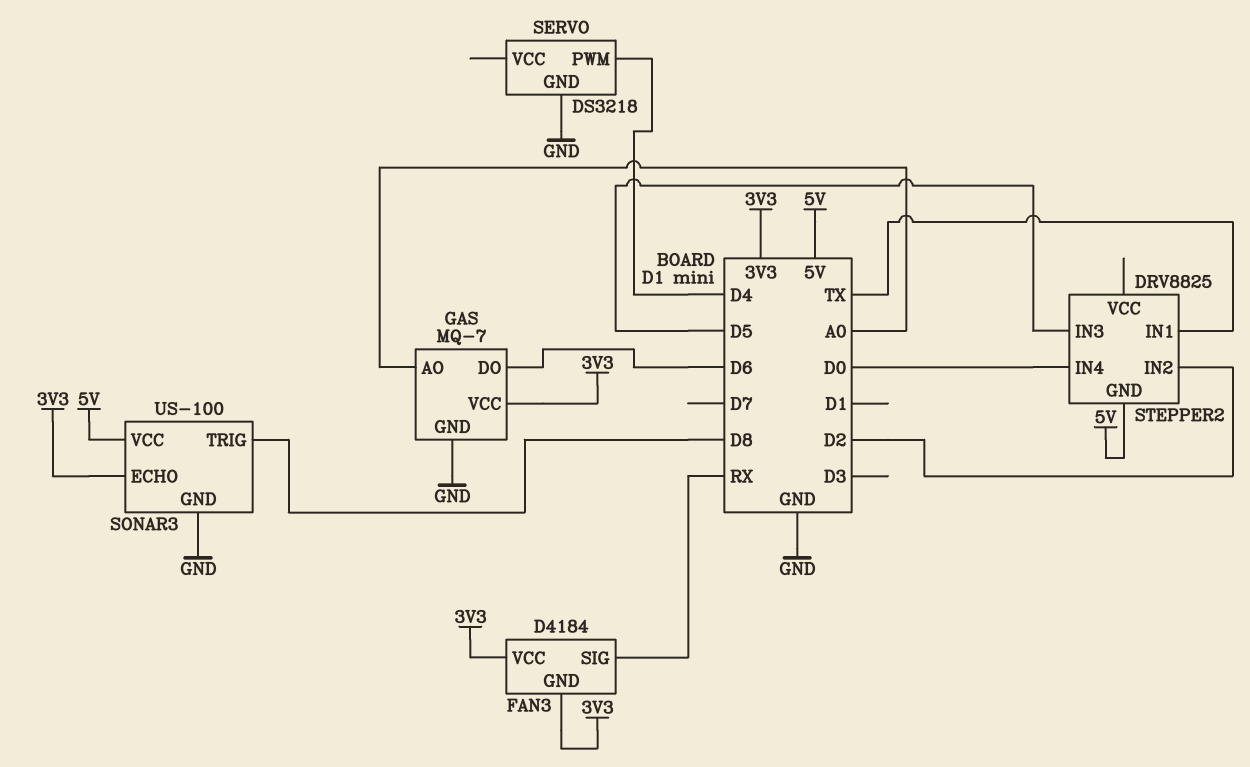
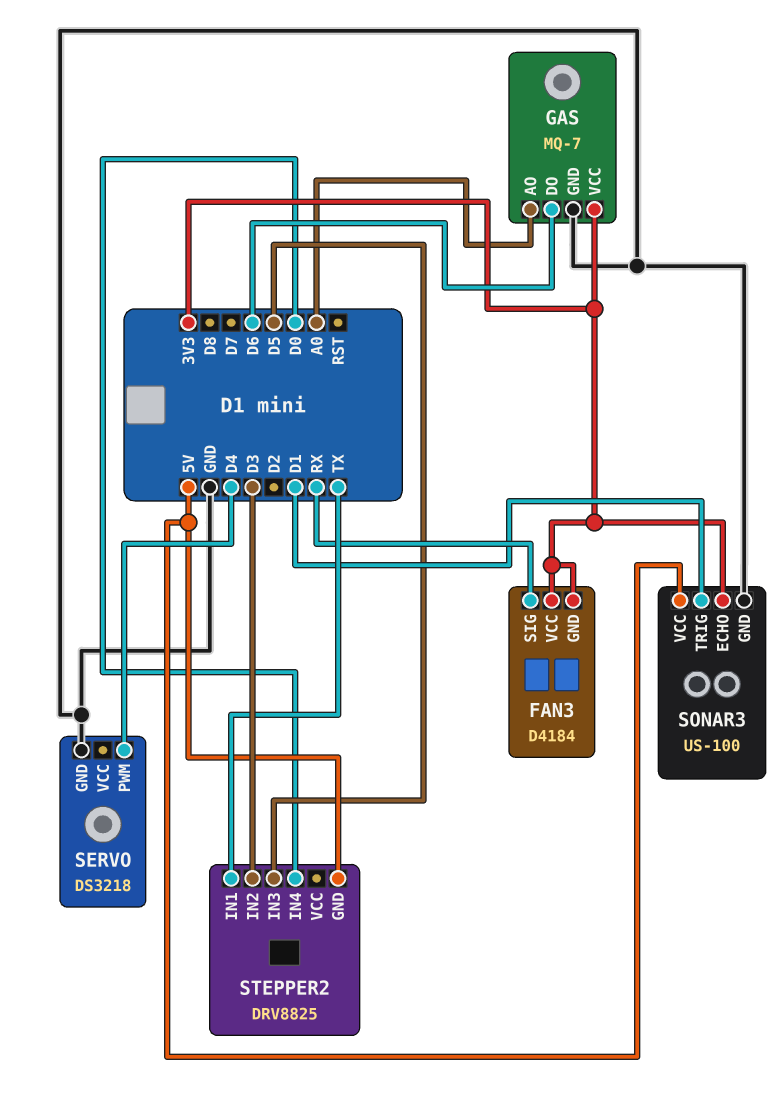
SONAR3 pin TRIG: D8 -> D1
STEPPER2 pin IN2: D2 -> D3

